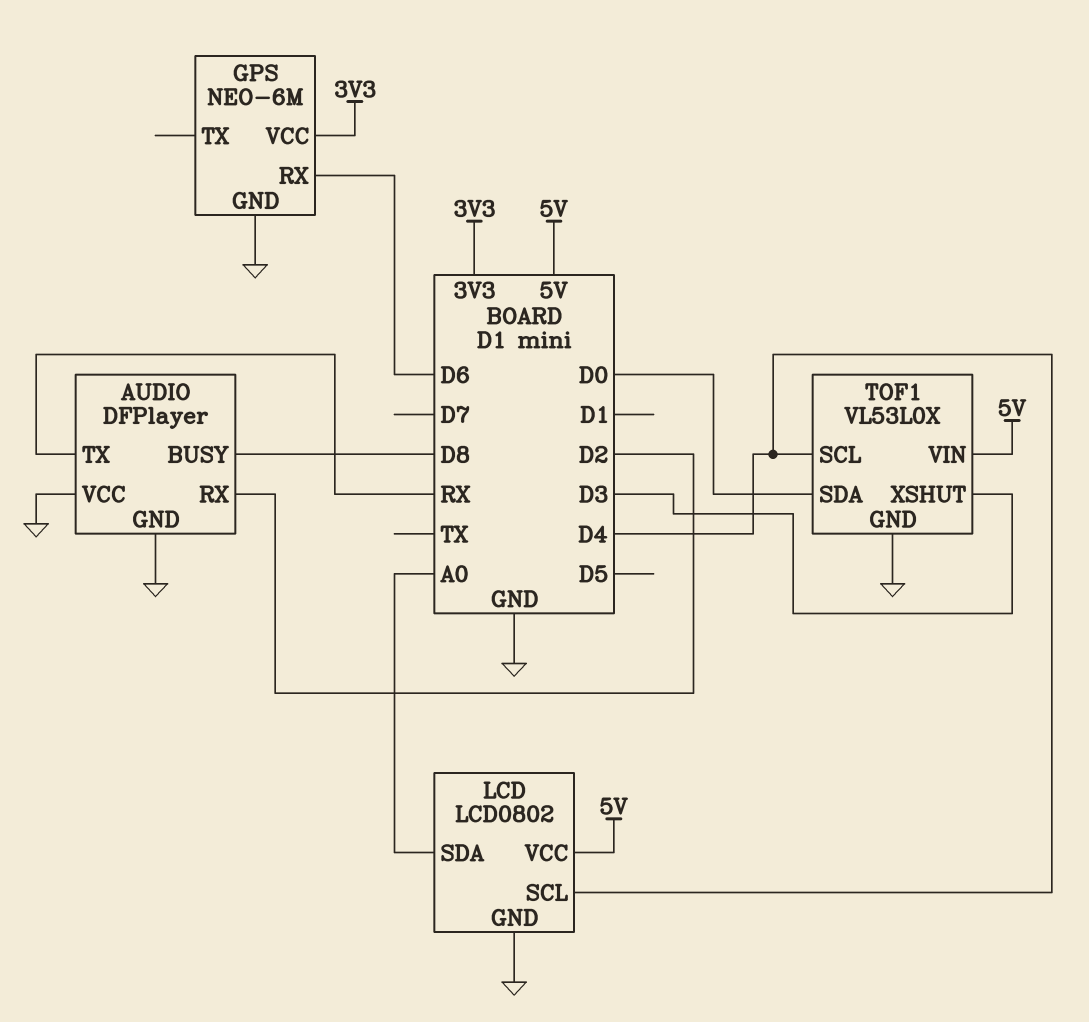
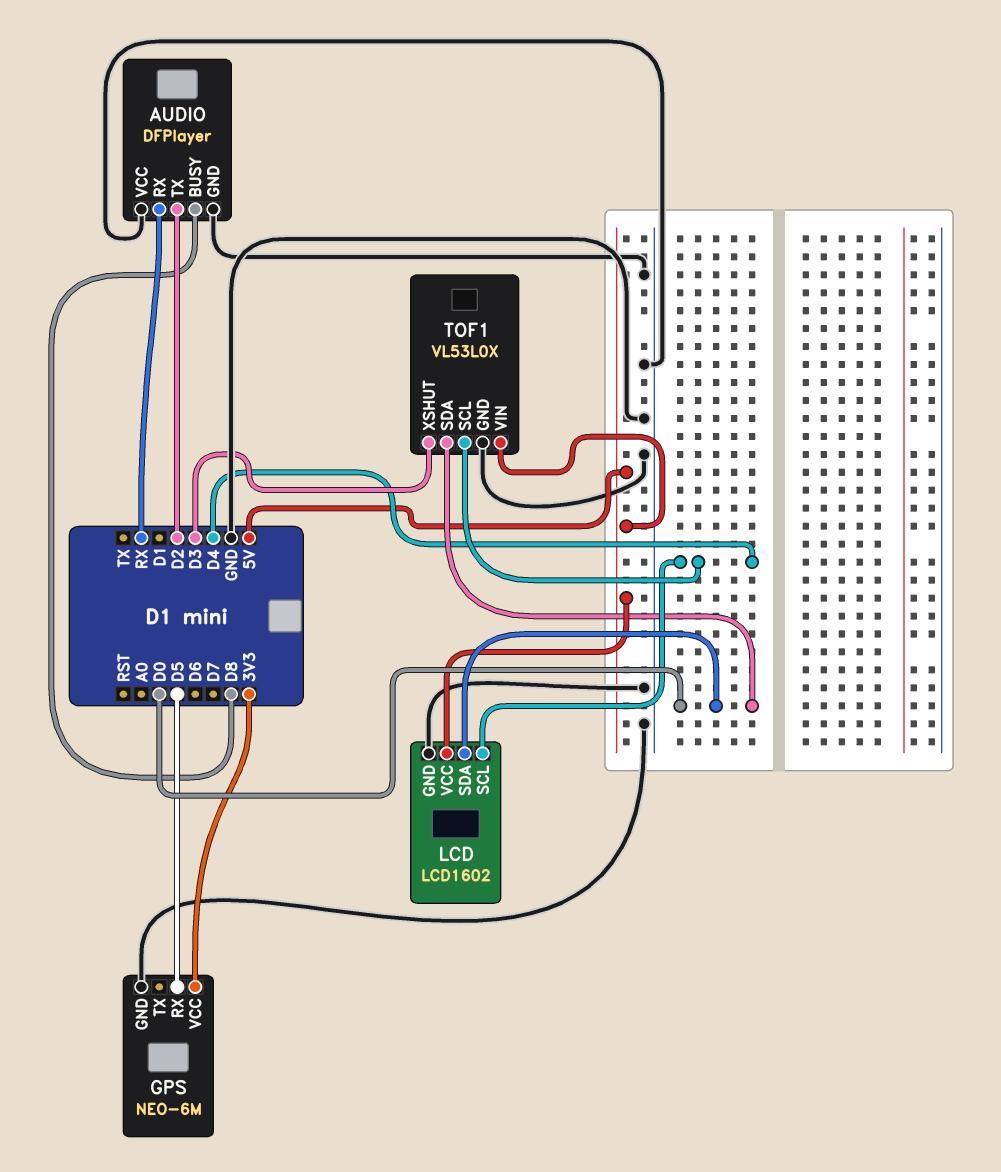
AUDIO pin RX: D2 -> RX
AUDIO pin TX: RX -> D2
GPS pin RX: D6 -> D5
LCD: LCD0802 -> LCD1602
LCD pin SDA: A0 -> D0

